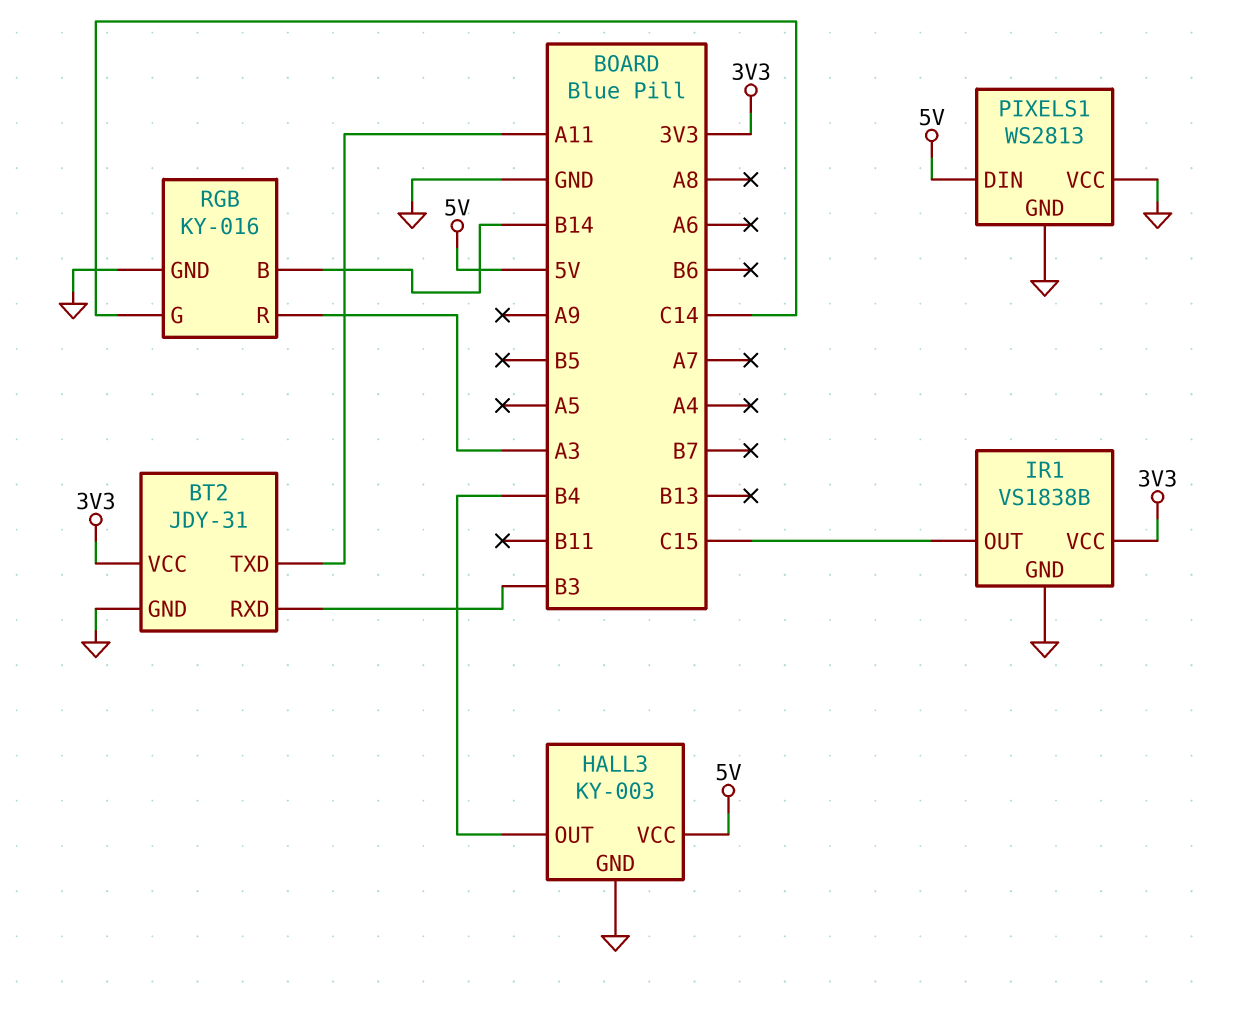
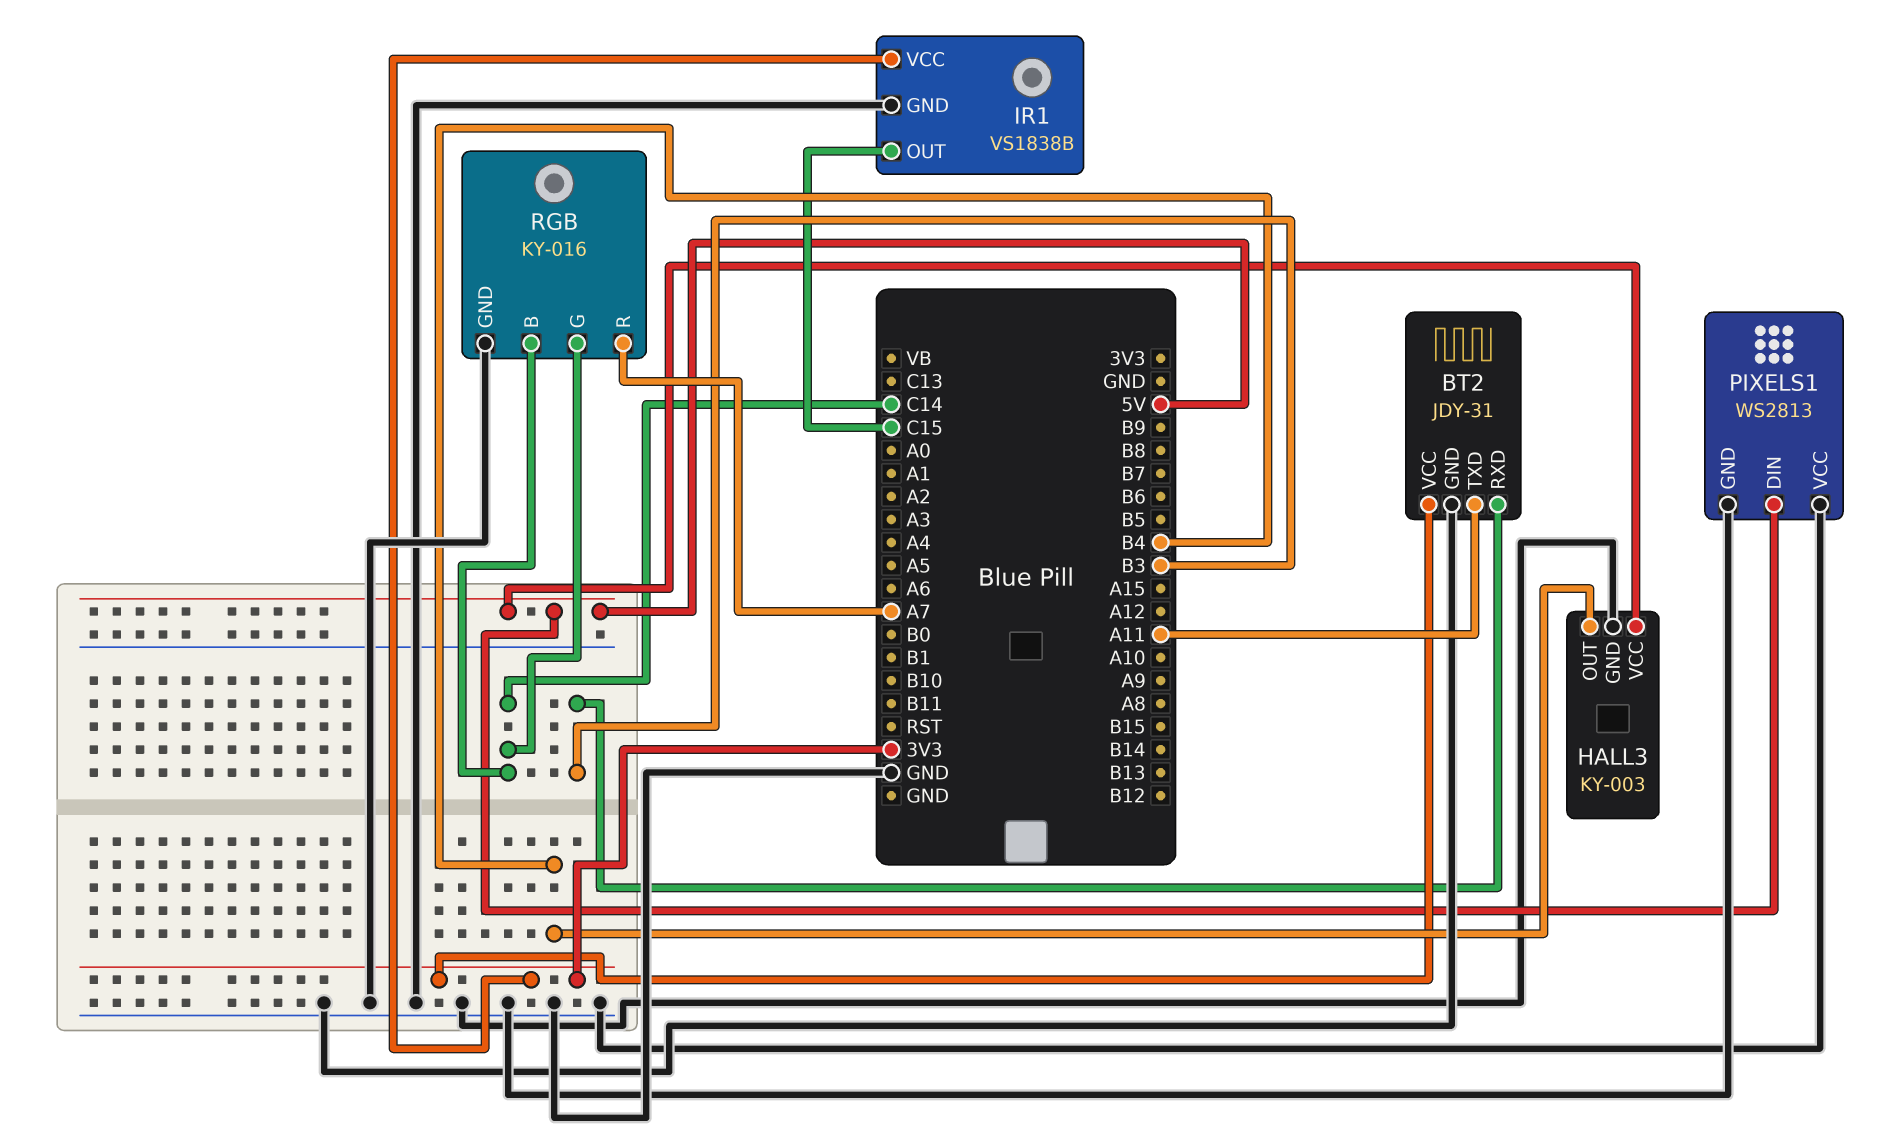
RGB pin B: B14 -> C14
RGB pin R: A3 -> A7

